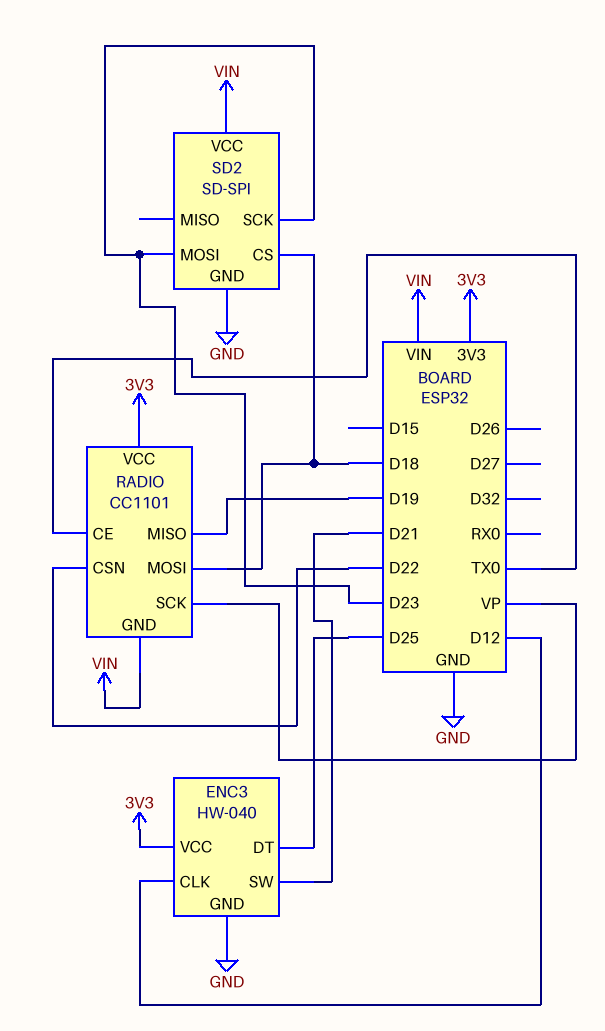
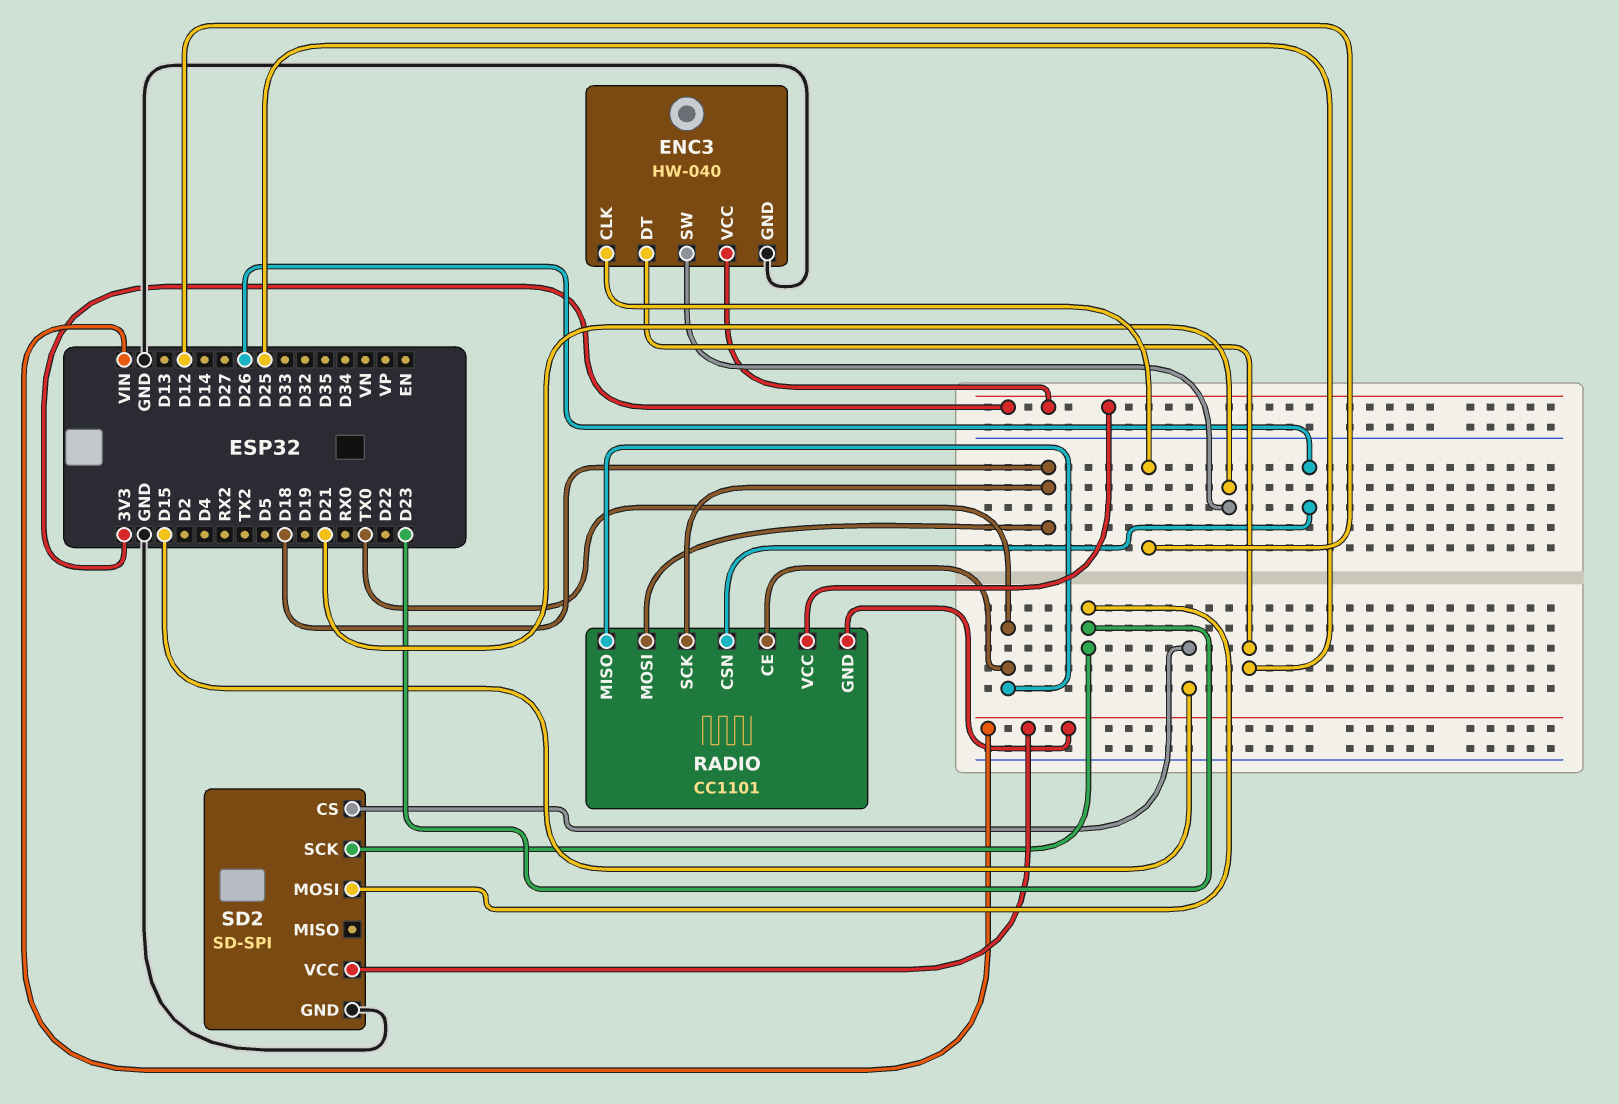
RADIO pin CSN: D22 -> D26
RADIO pin MISO: D19 -> TX0
RADIO pin SCK: VP -> D18
SD2 pin CS: D18 -> D15

